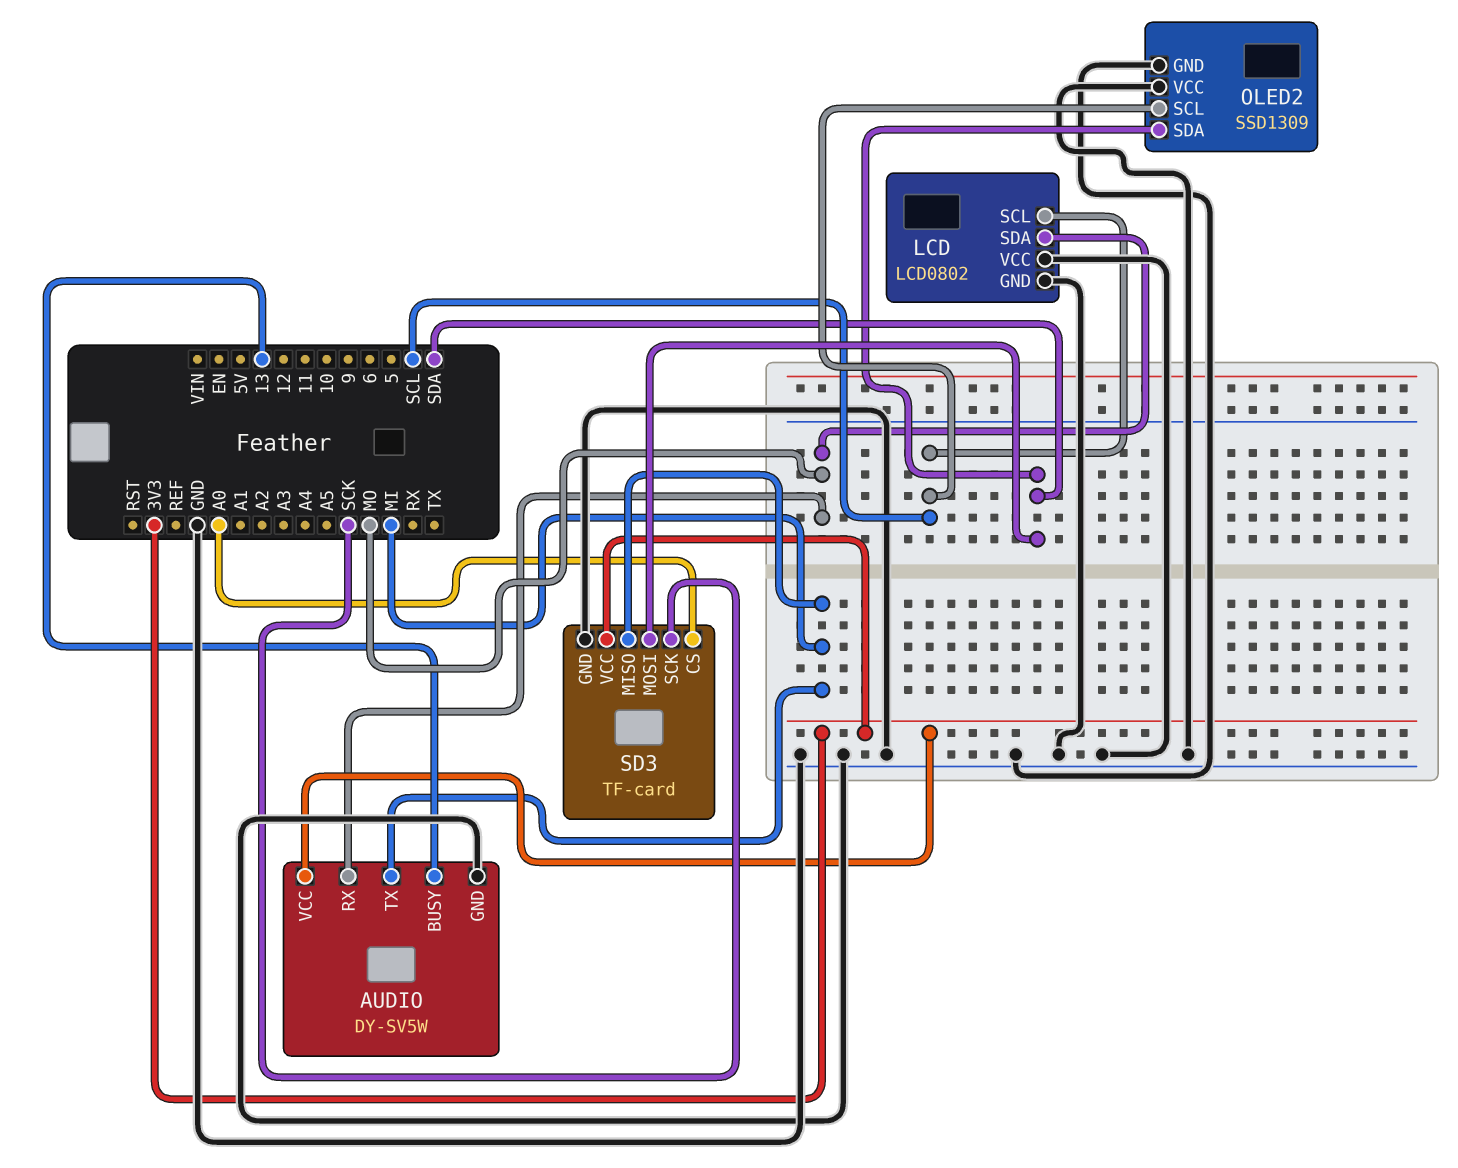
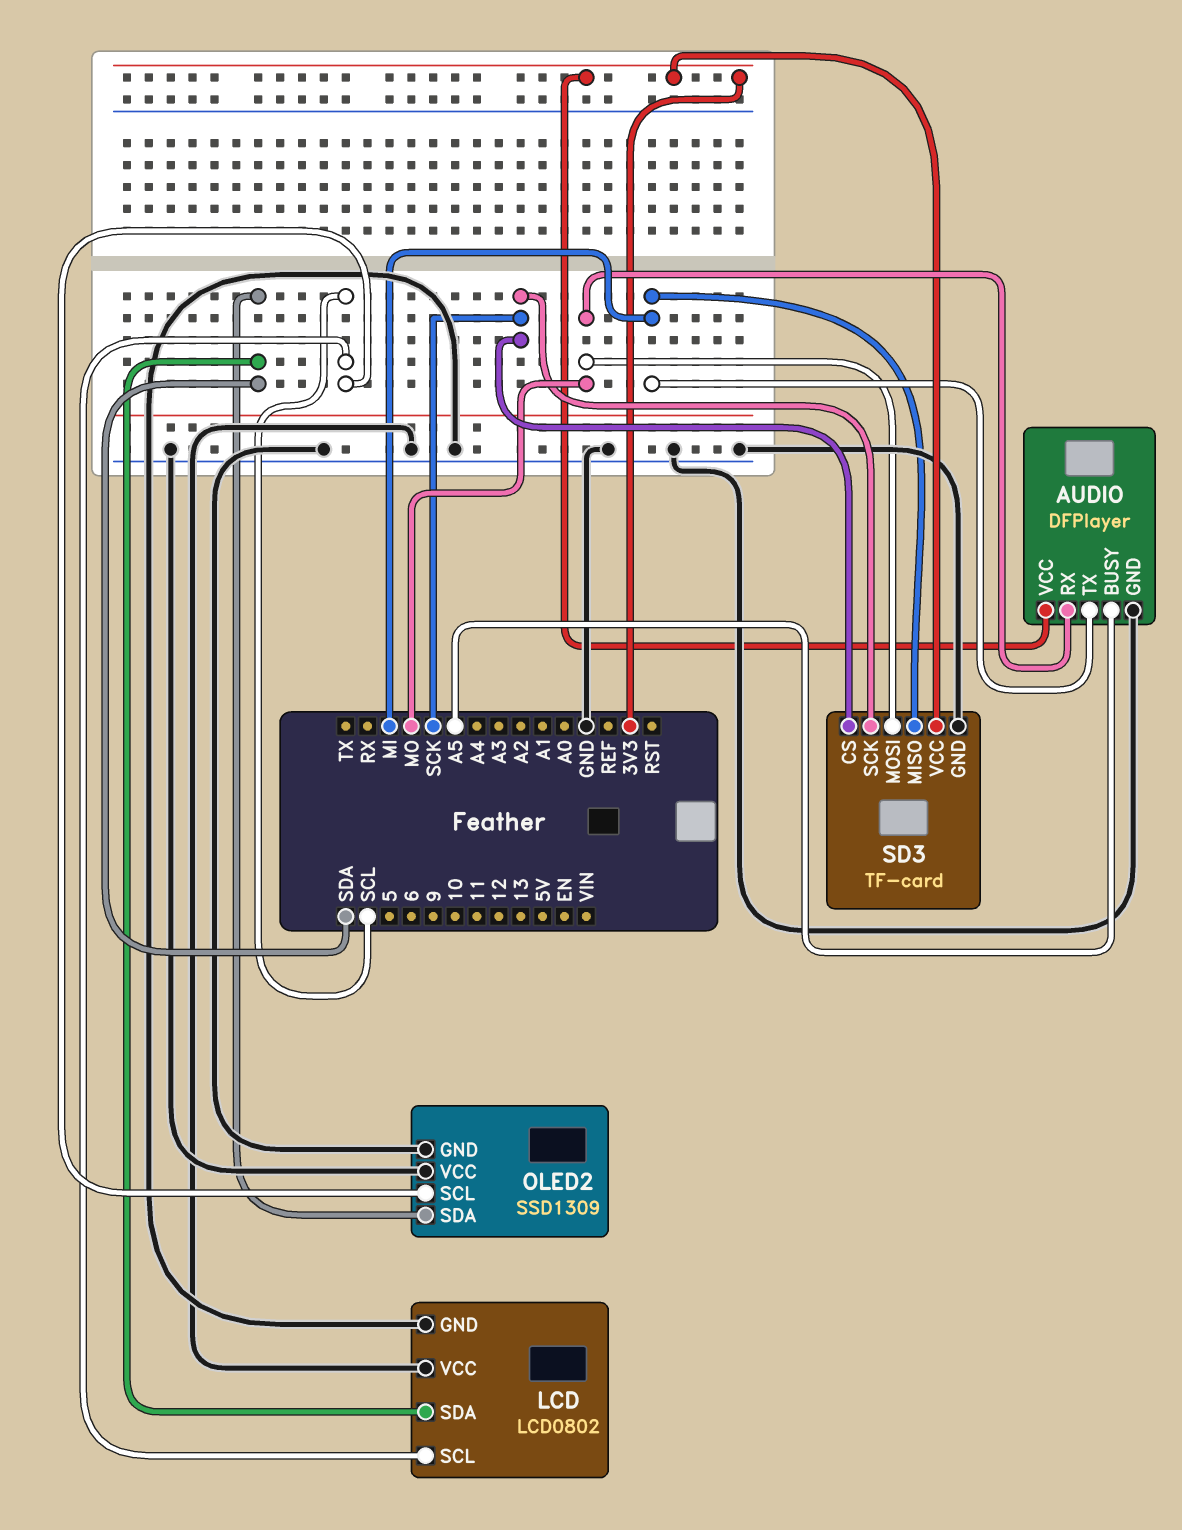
AUDIO: DY-SV5W -> DFPlayer
AUDIO pin BUSY: 13 -> A5
LCD pin SDA: MO -> SDA
SD3 pin CS: A0 -> SCK
SD3 pin MOSI: SDA -> MO

